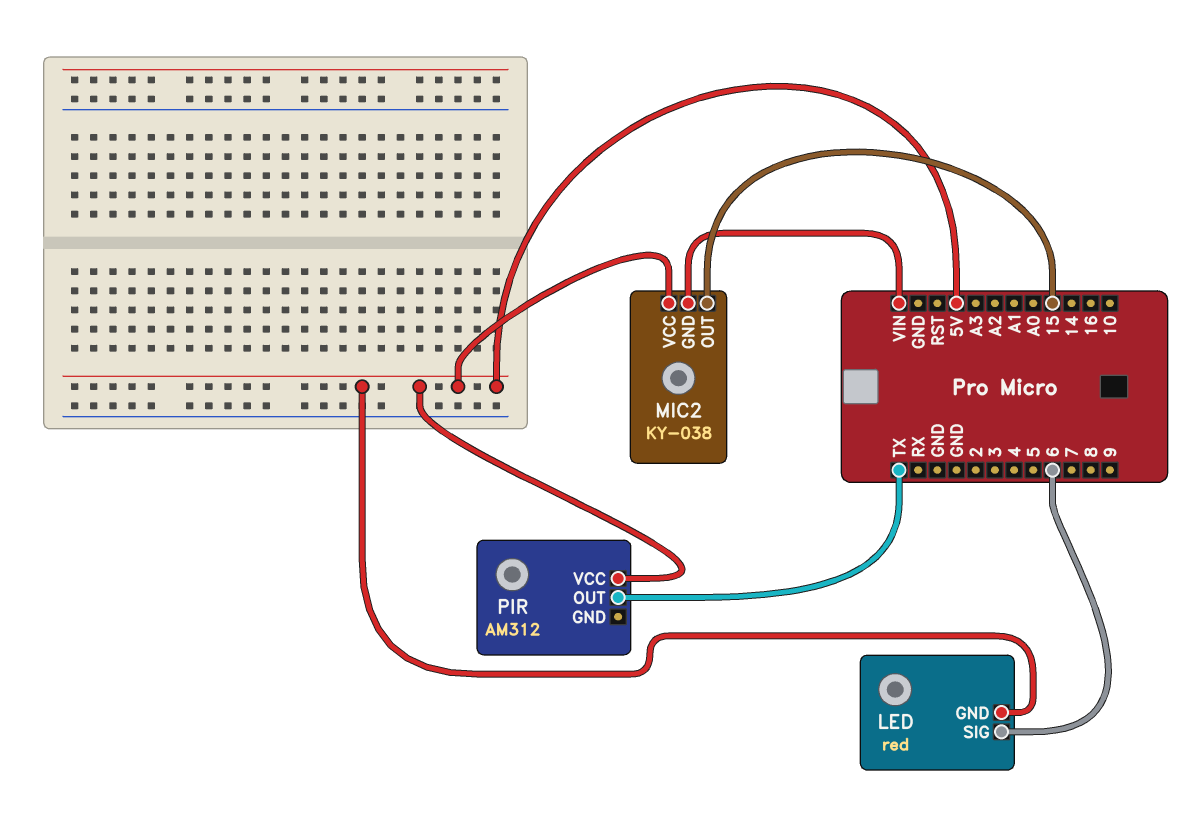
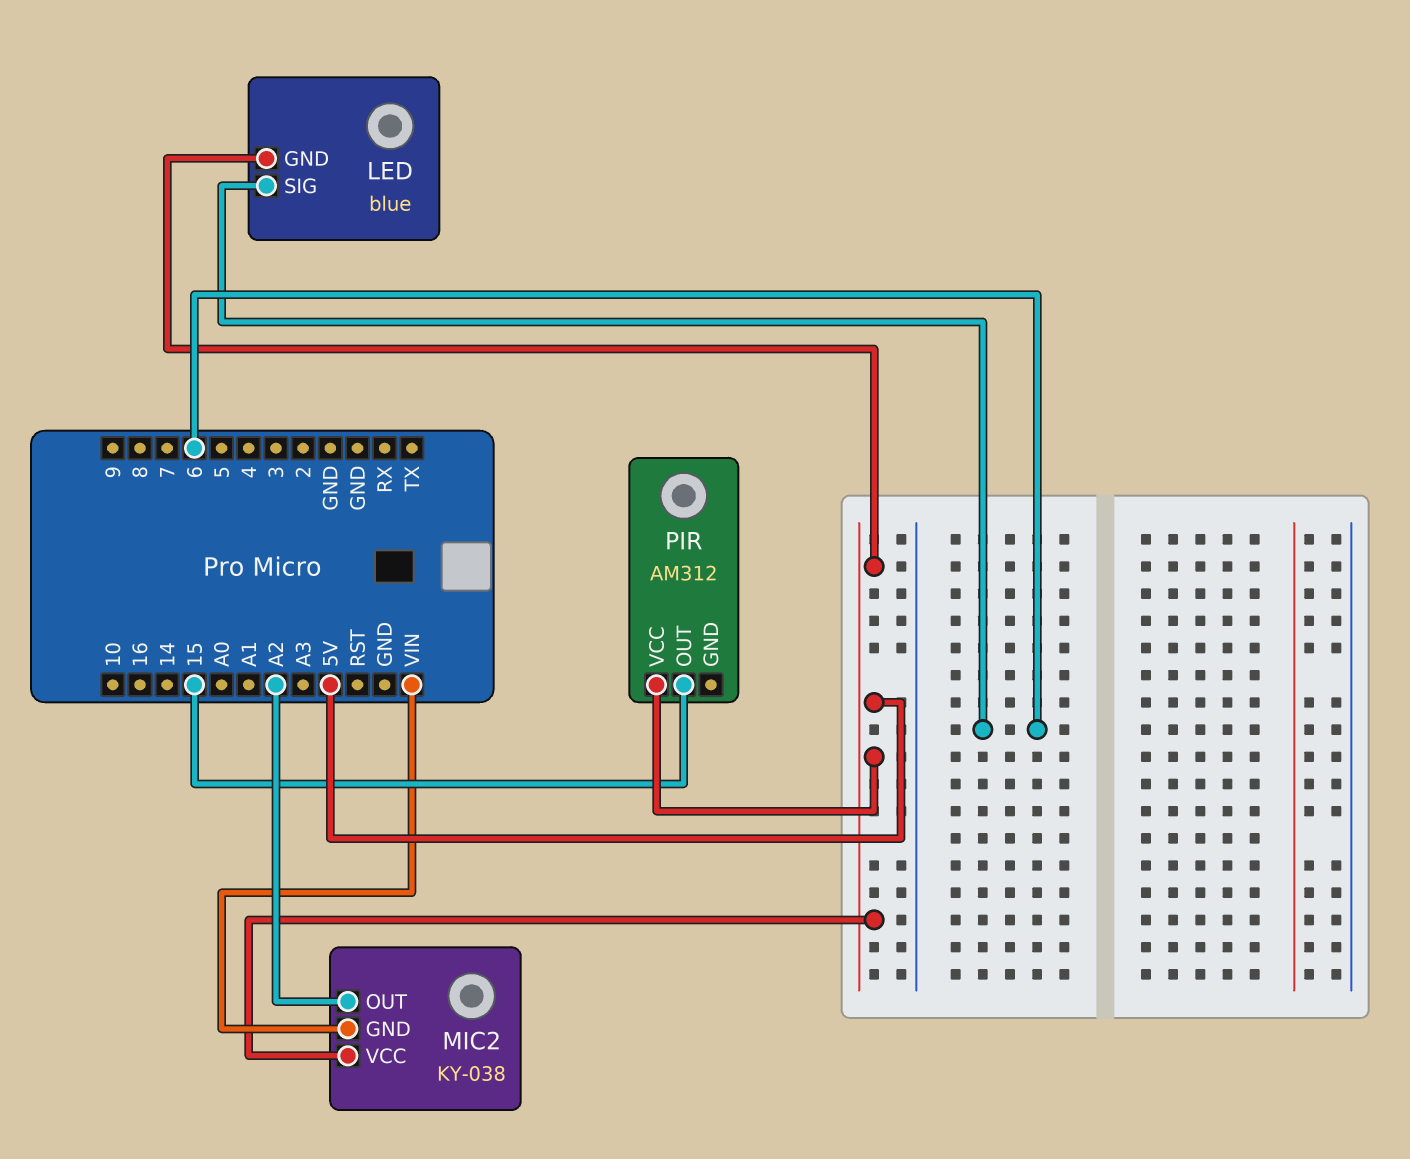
LED: red -> blue
MIC2 pin OUT: 15 -> A2
PIR pin OUT: TX -> 15

